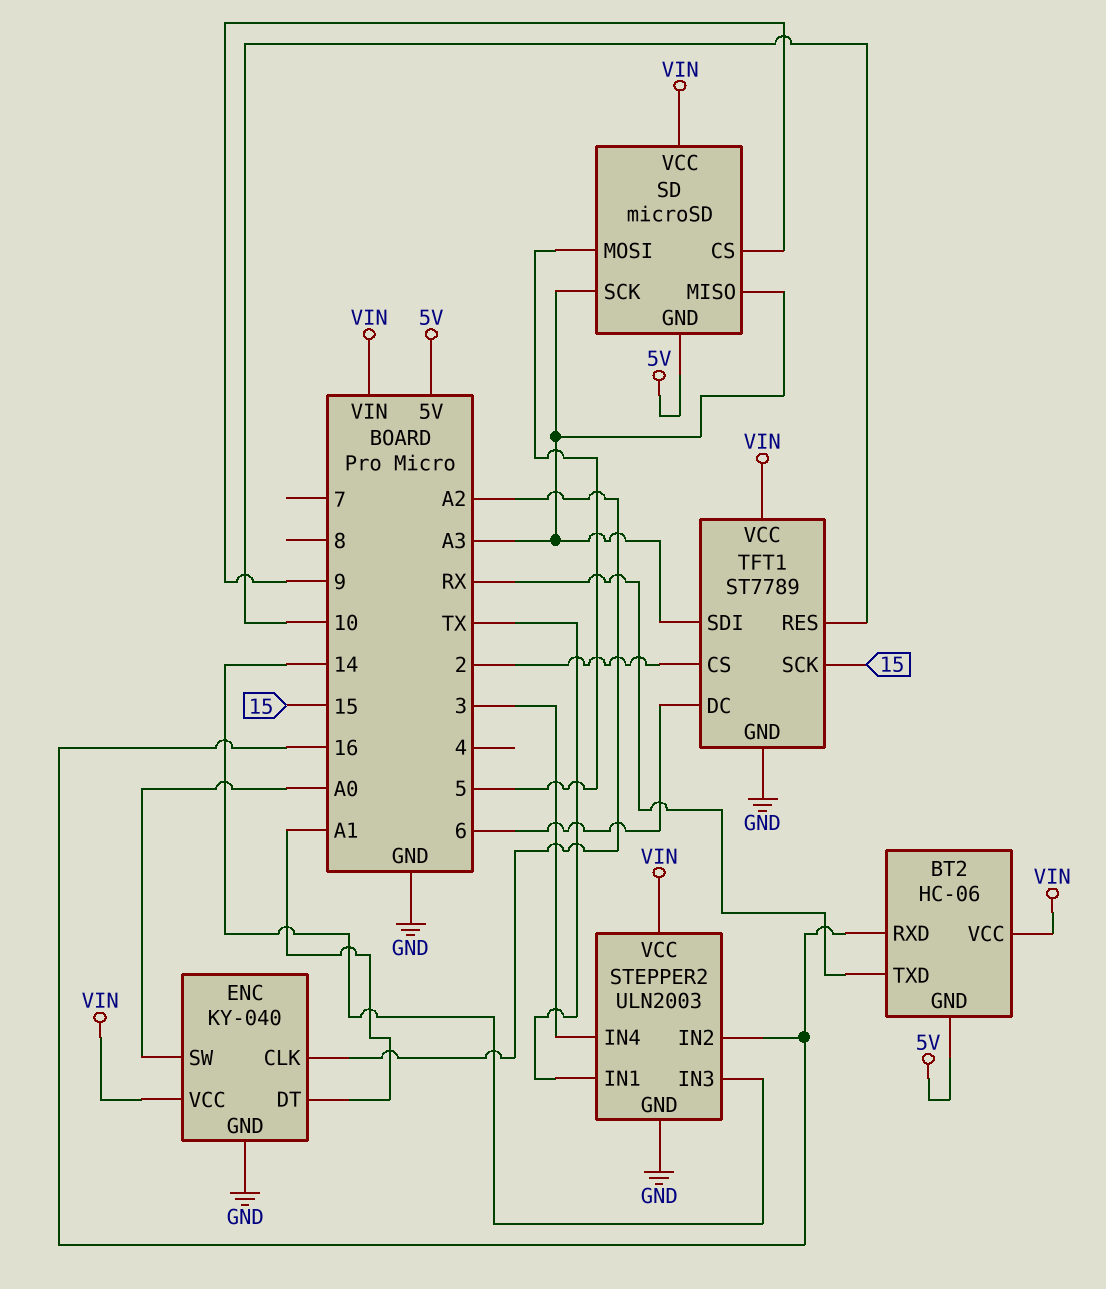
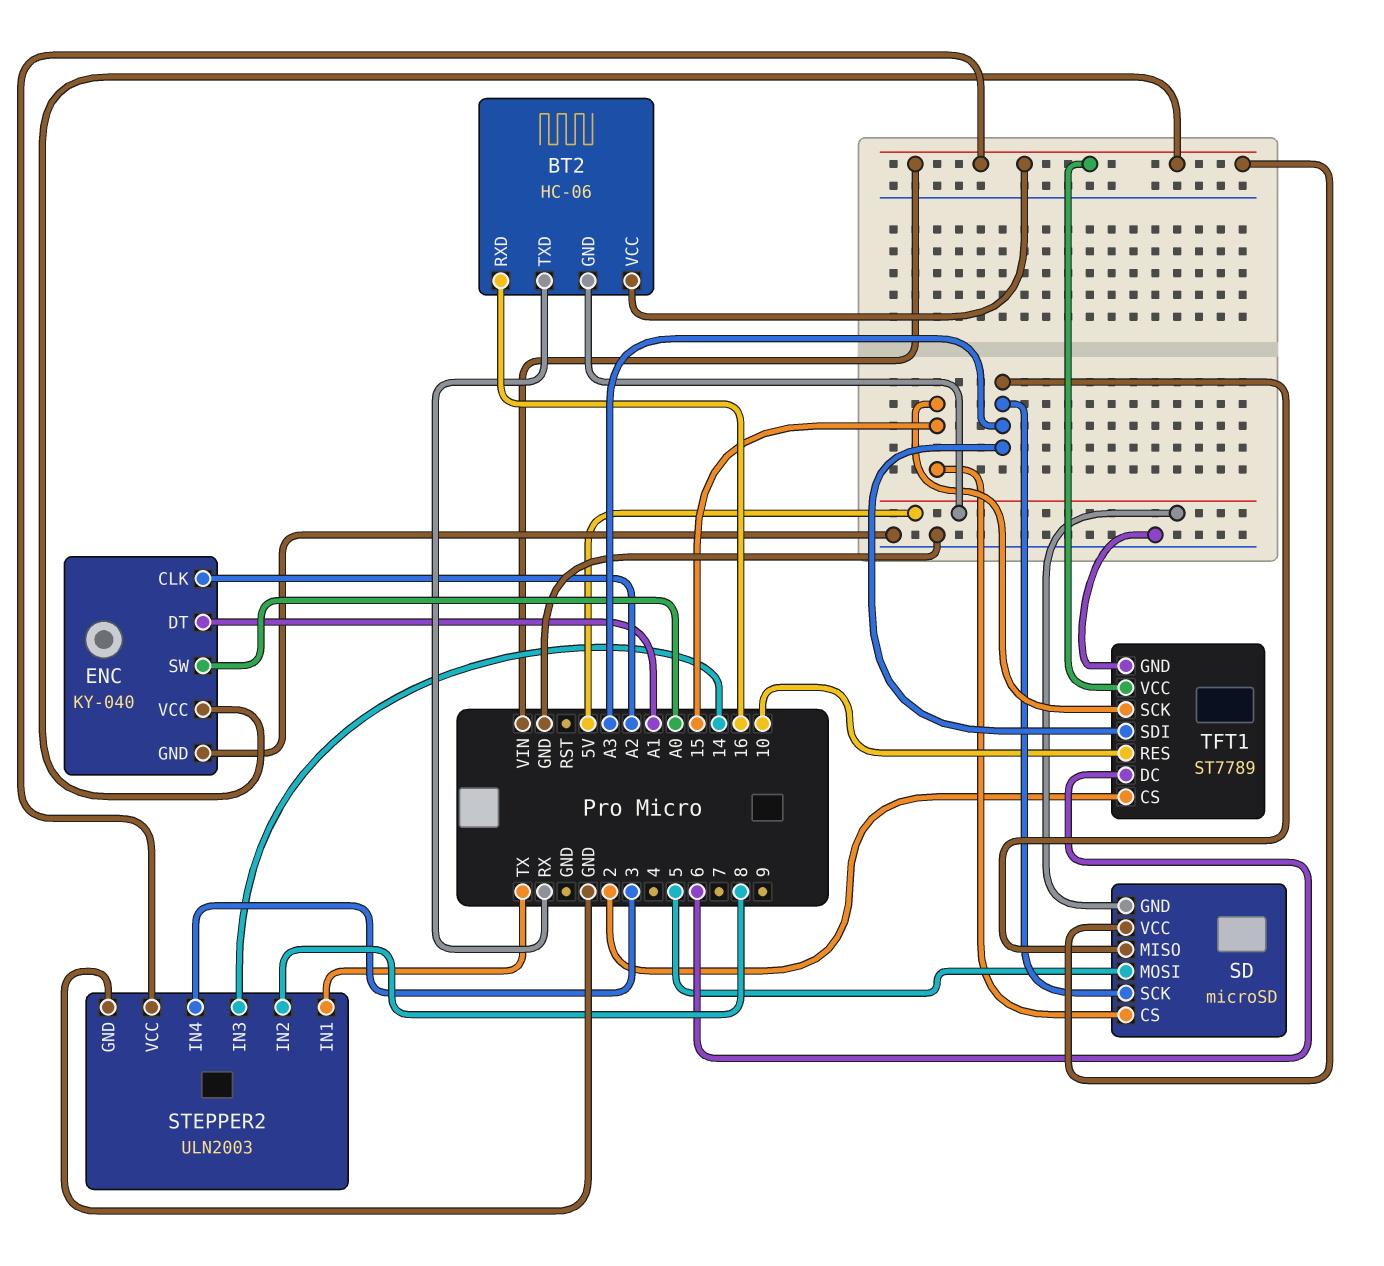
SD pin CS: 9 -> 15
STEPPER2 pin IN2: 16 -> 8

